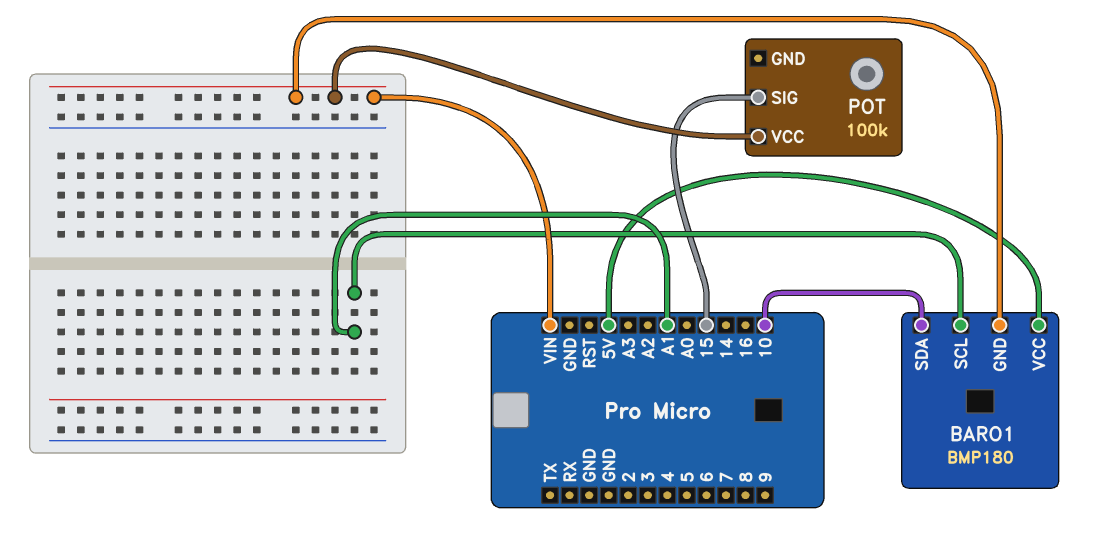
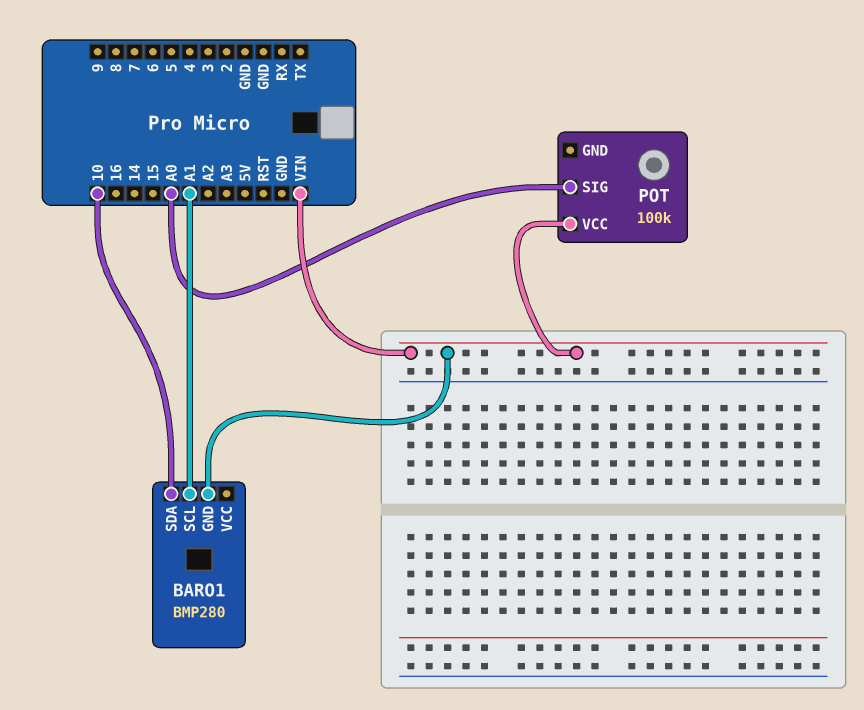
BARO1: BMP180 -> BMP280
BARO1 pin VCC: 5V -> none
POT pin SIG: 15 -> A0

